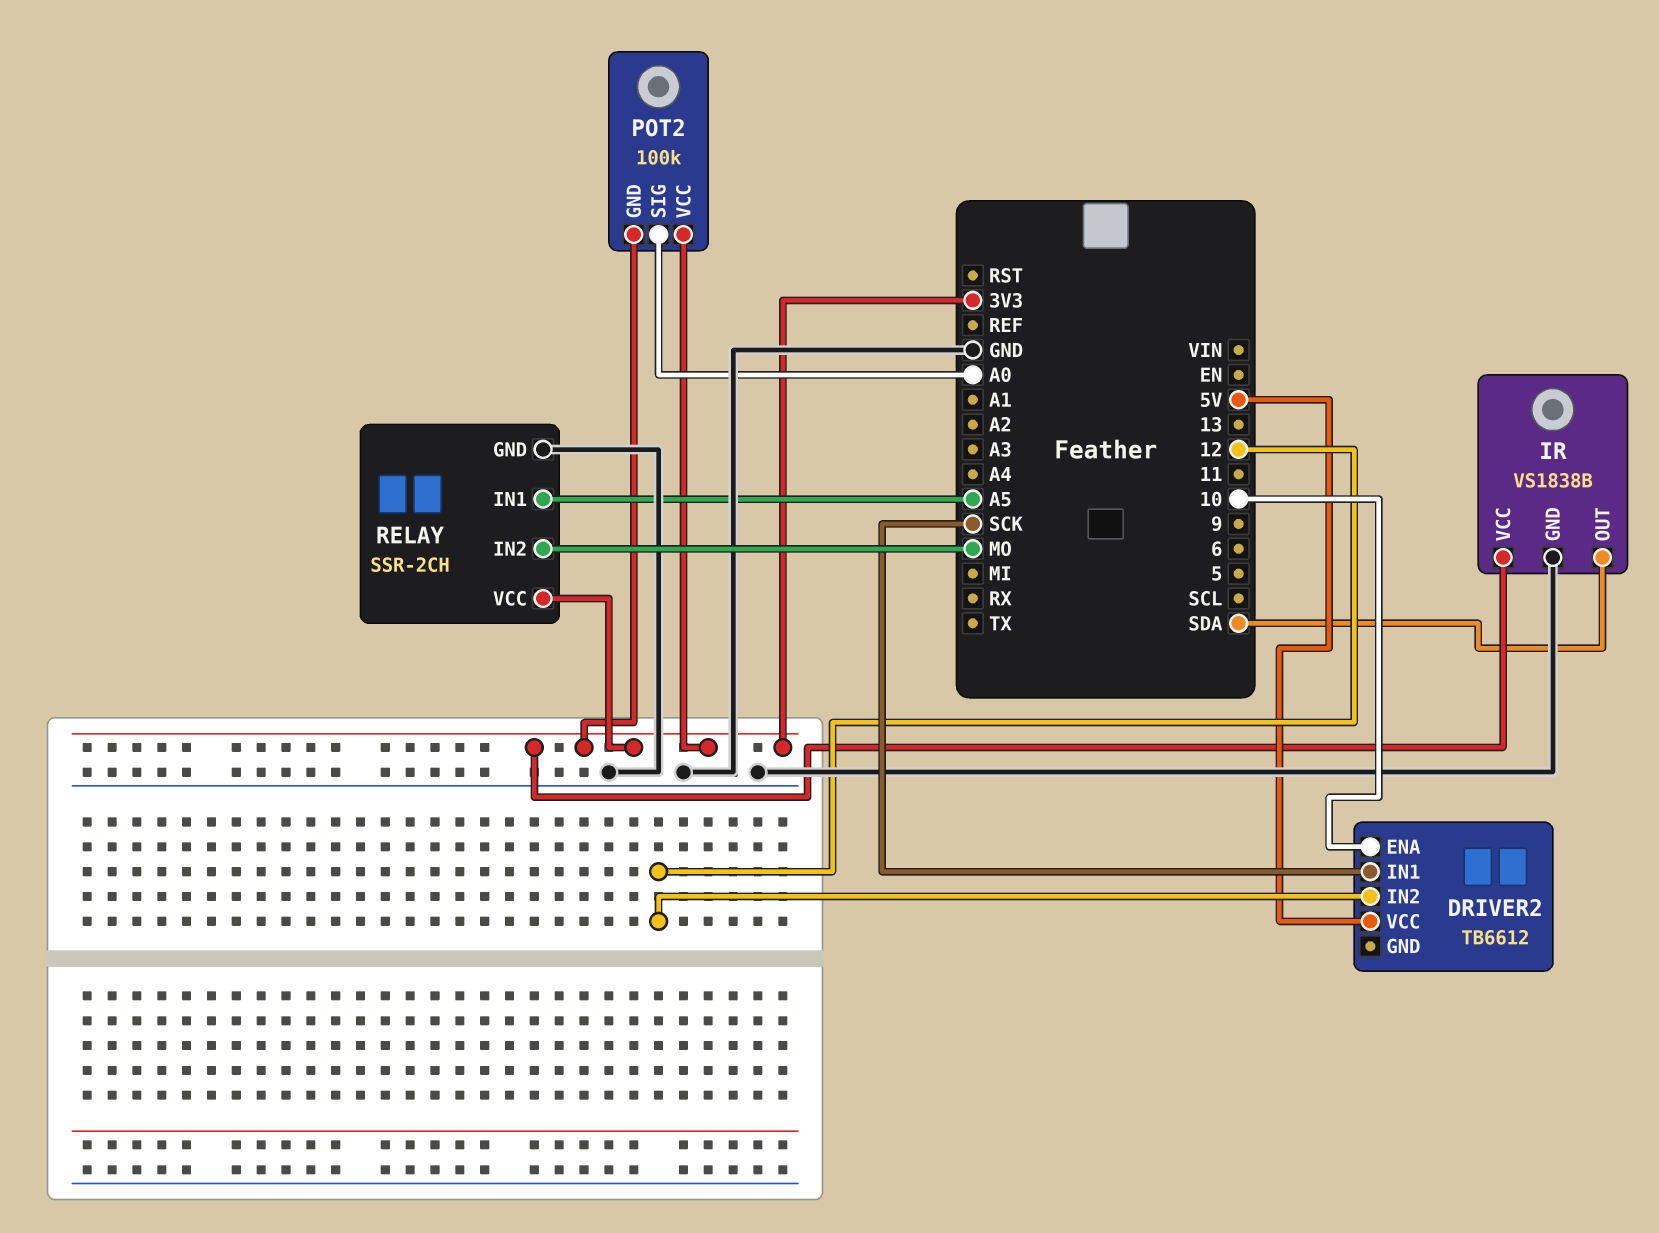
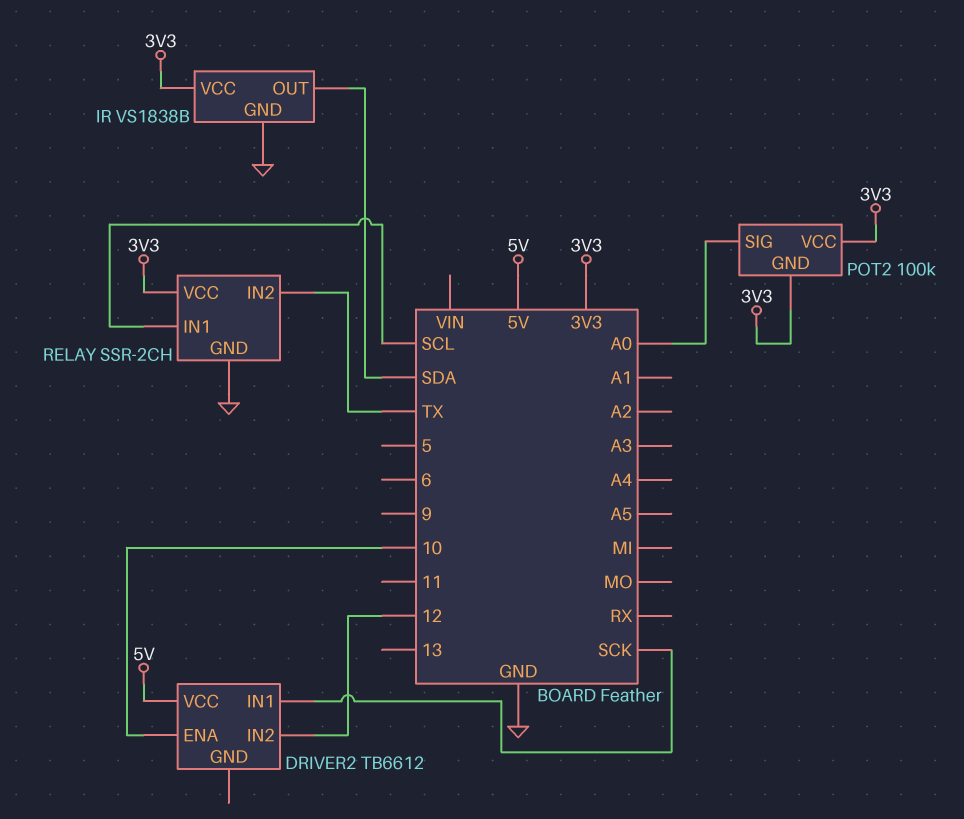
RELAY pin IN1: A5 -> SCL
RELAY pin IN2: MO -> TX

